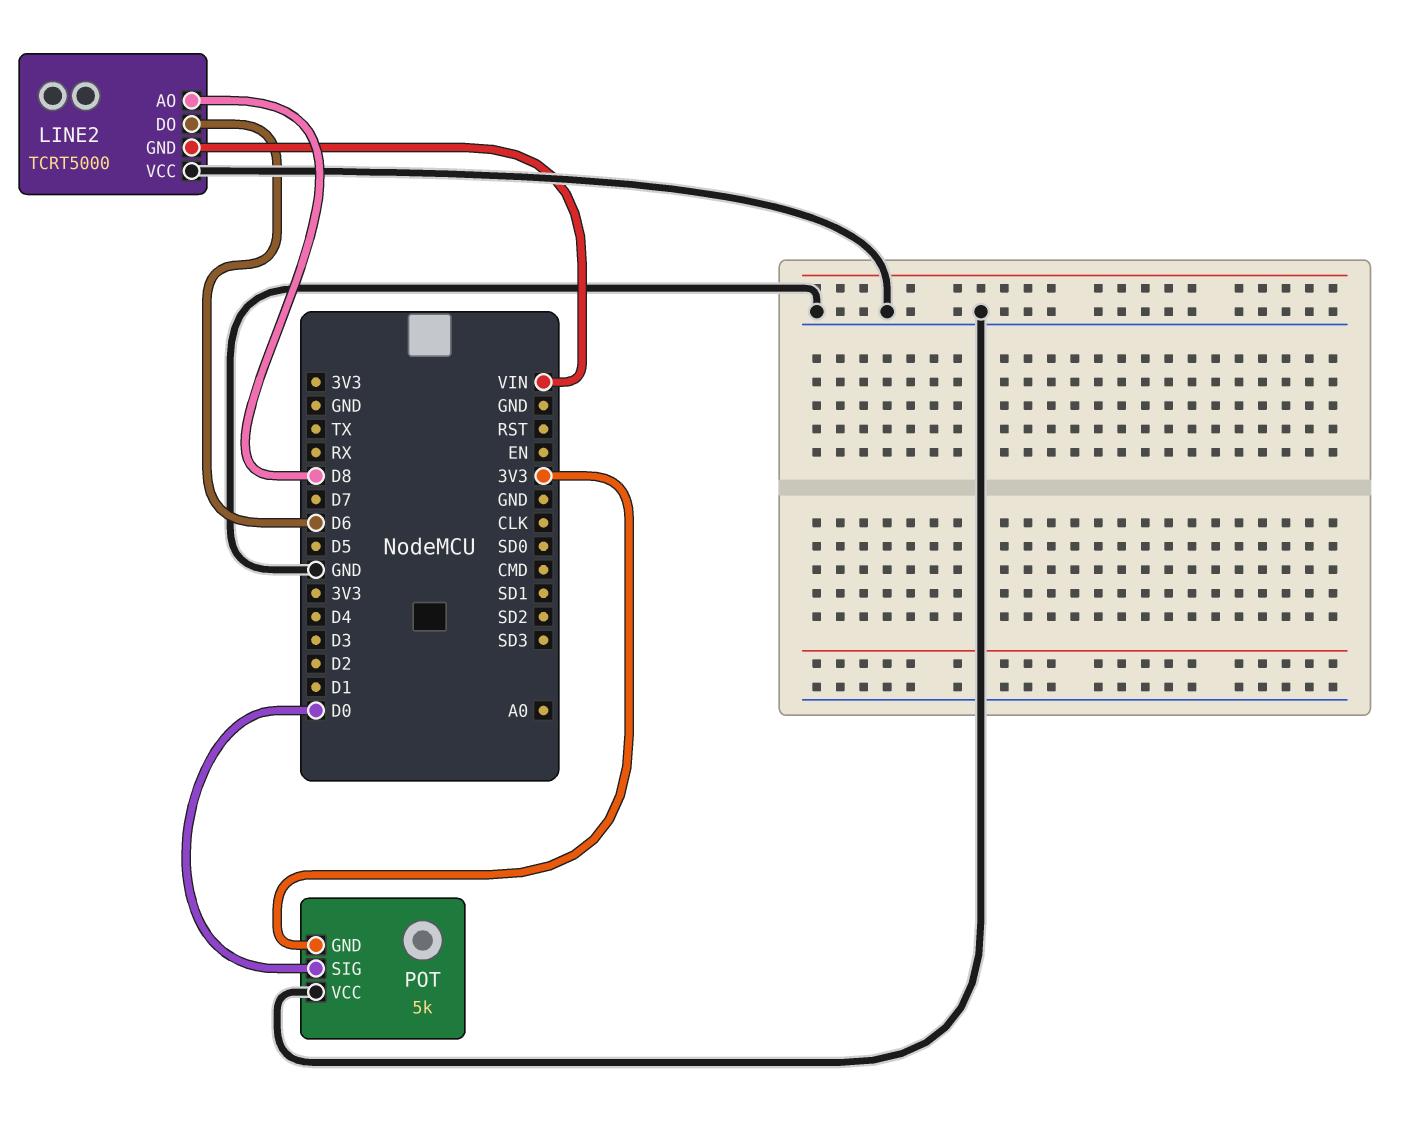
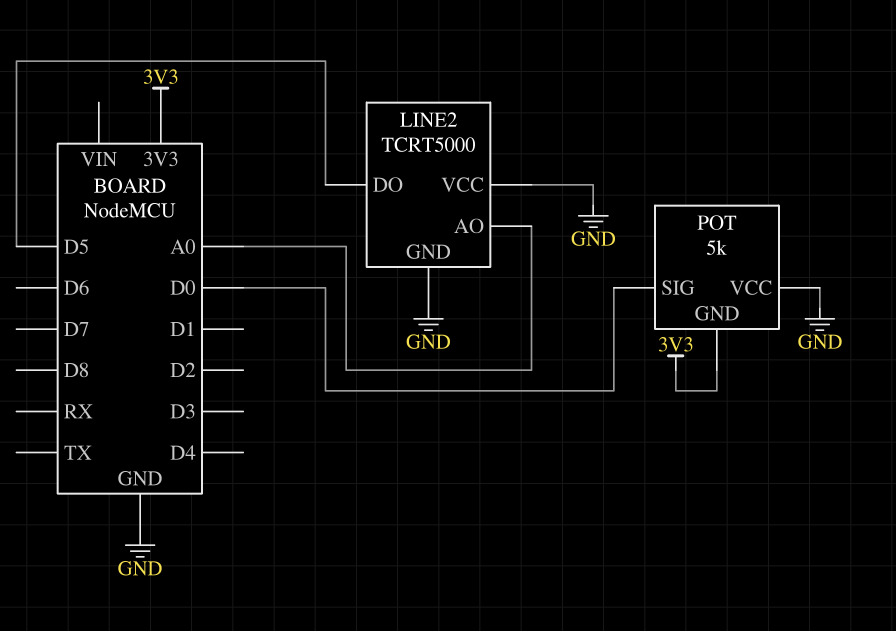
LINE2 pin AO: D8 -> A0
LINE2 pin DO: D6 -> D5
LINE2 pin GND: VIN -> GND

